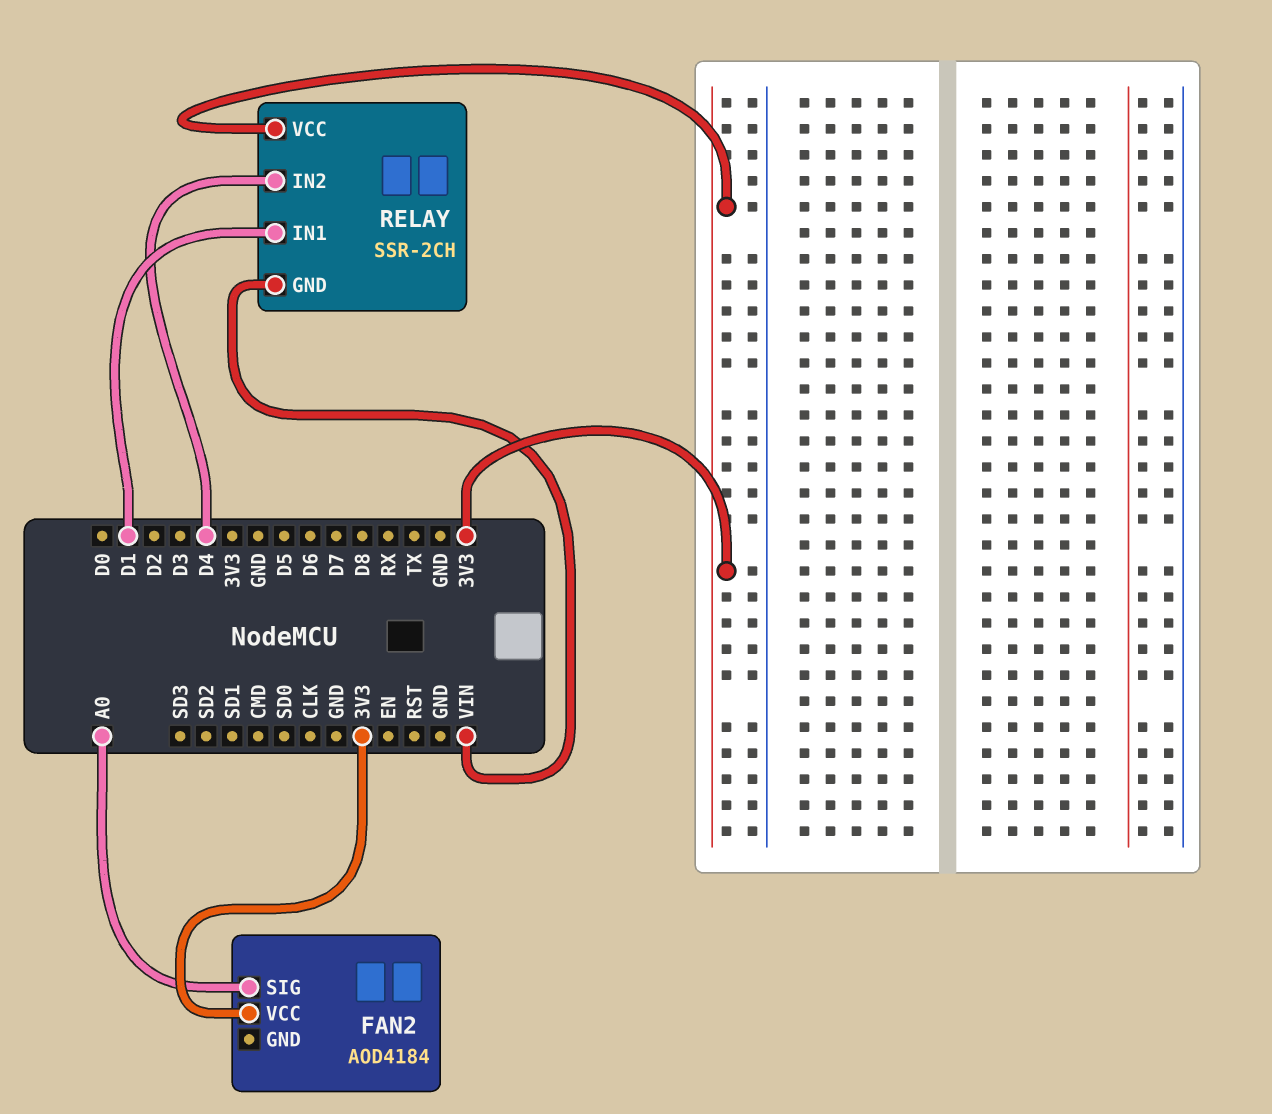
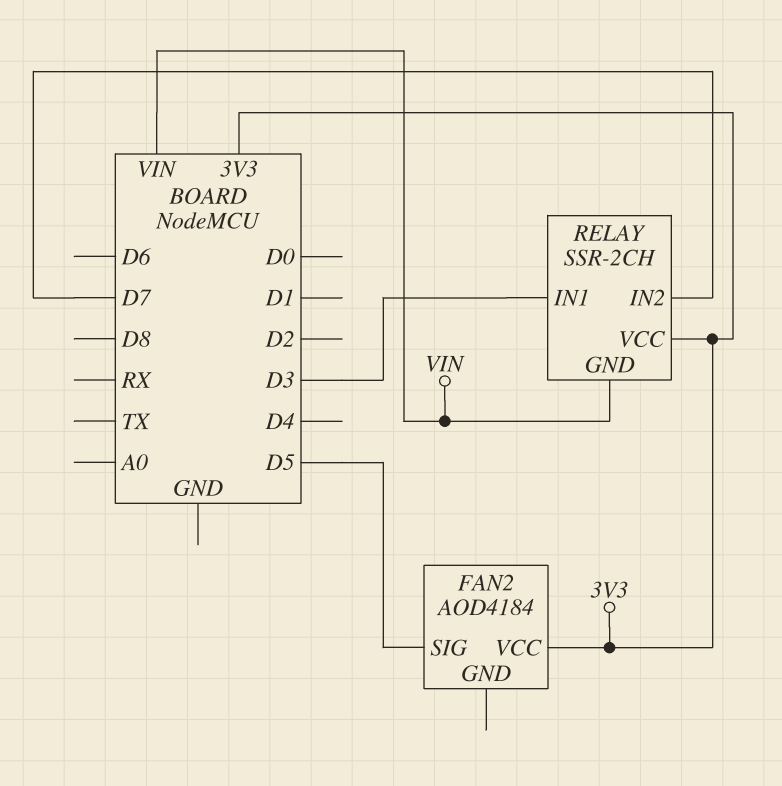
FAN2 pin SIG: A0 -> D5
RELAY pin IN1: D1 -> D3
RELAY pin IN2: D4 -> D7

